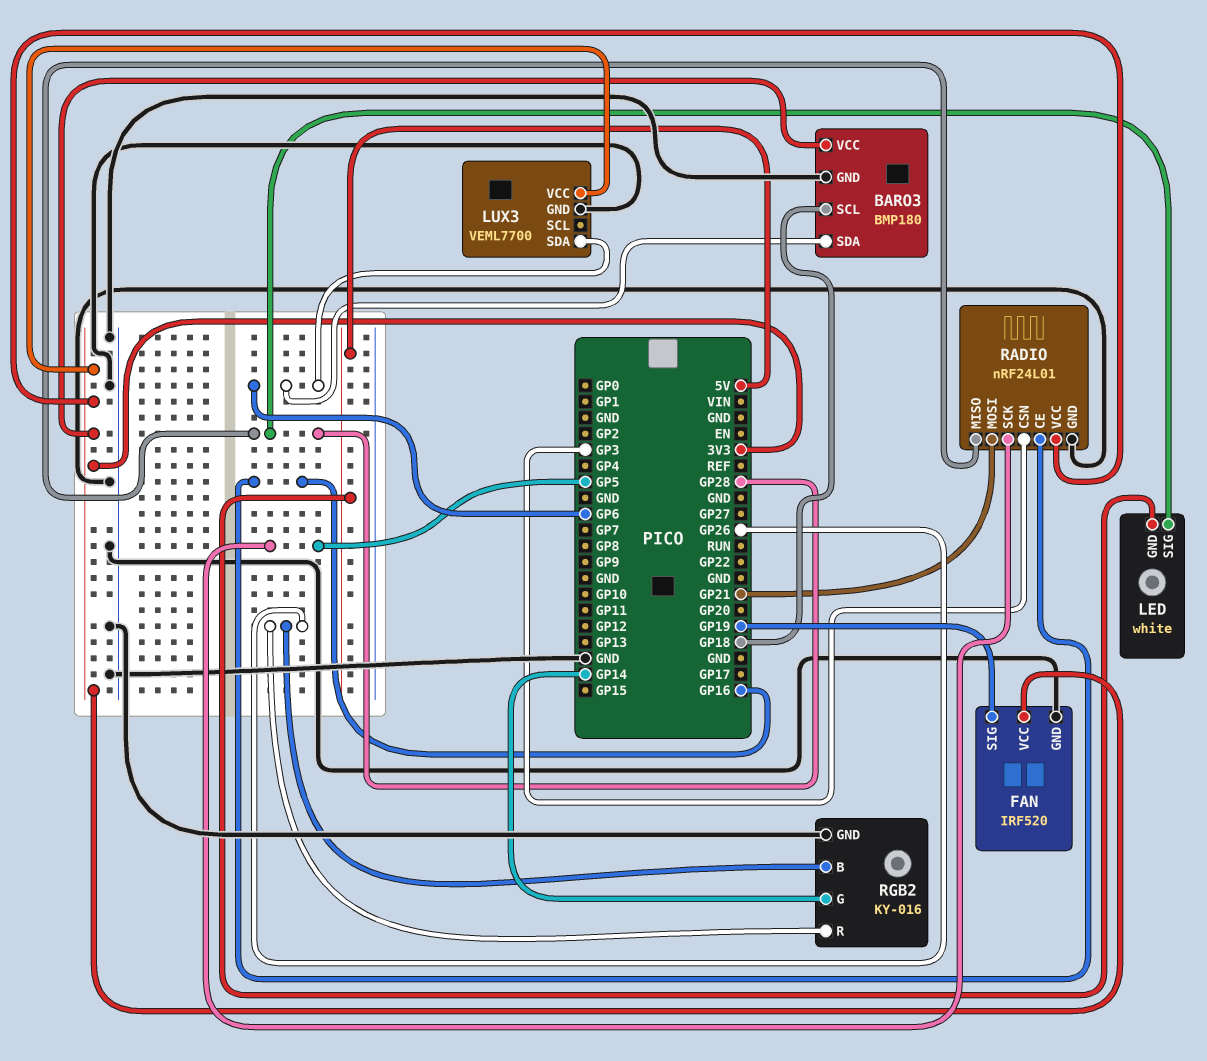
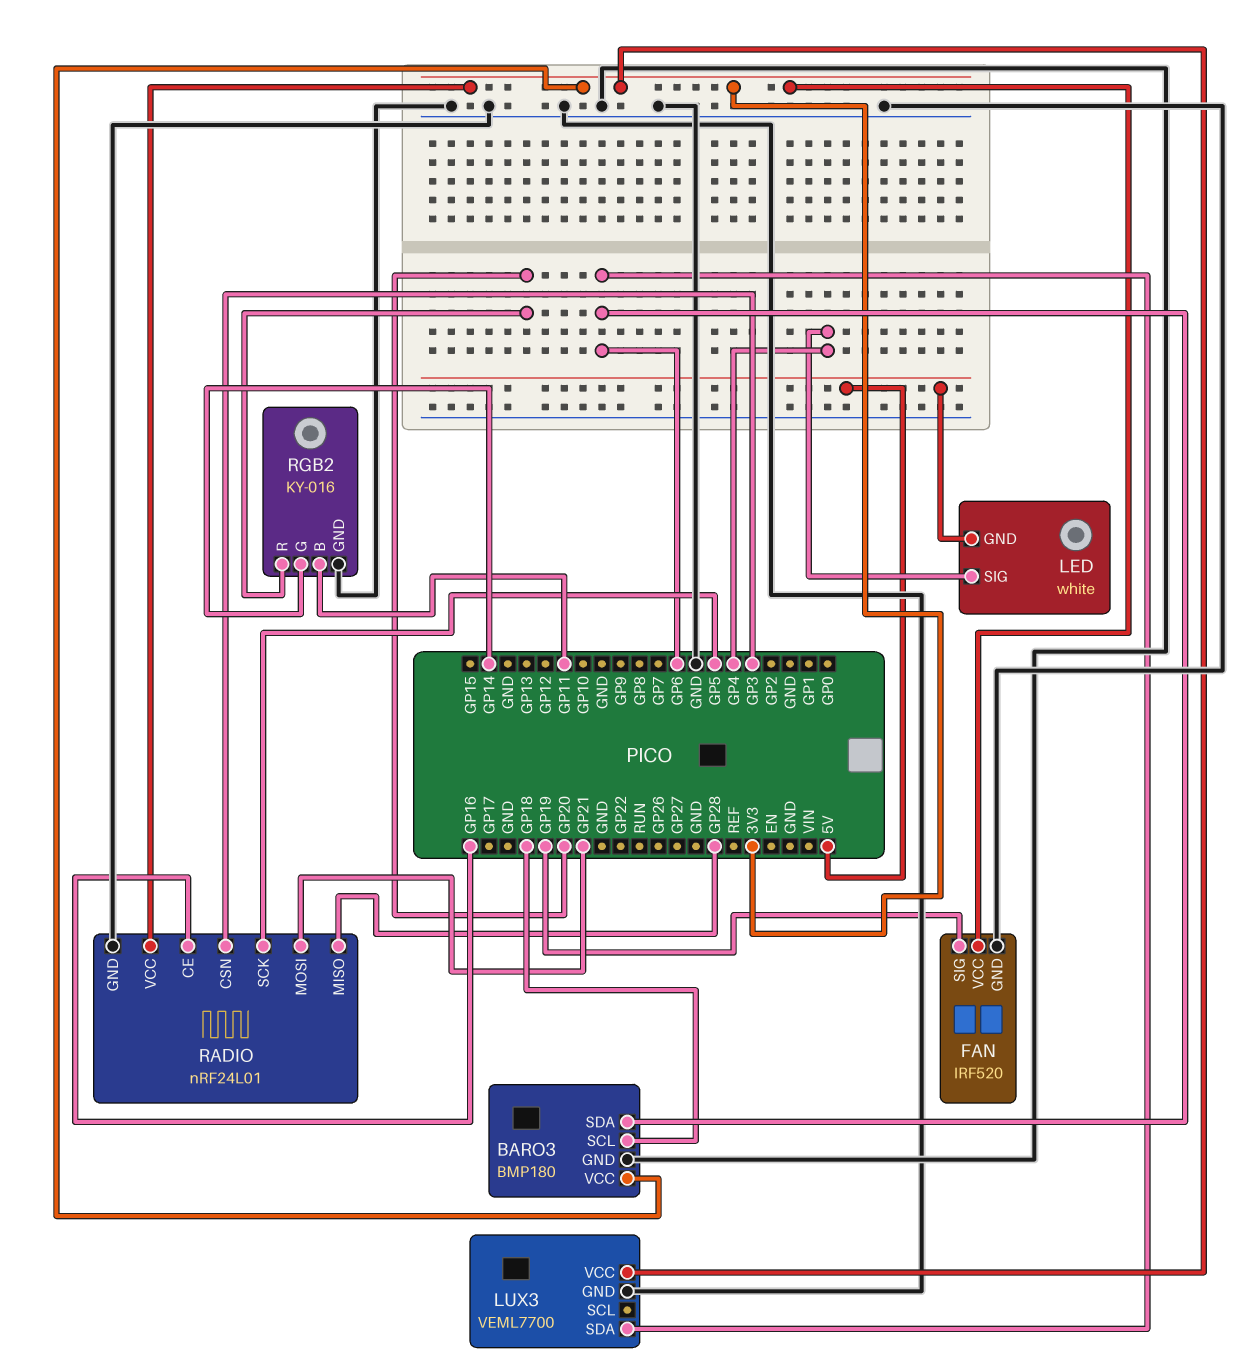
LED pin SIG: GP28 -> GP4
RGB2 pin B: GP26 -> GP11
RGB2 pin R: GP26 -> GP20

